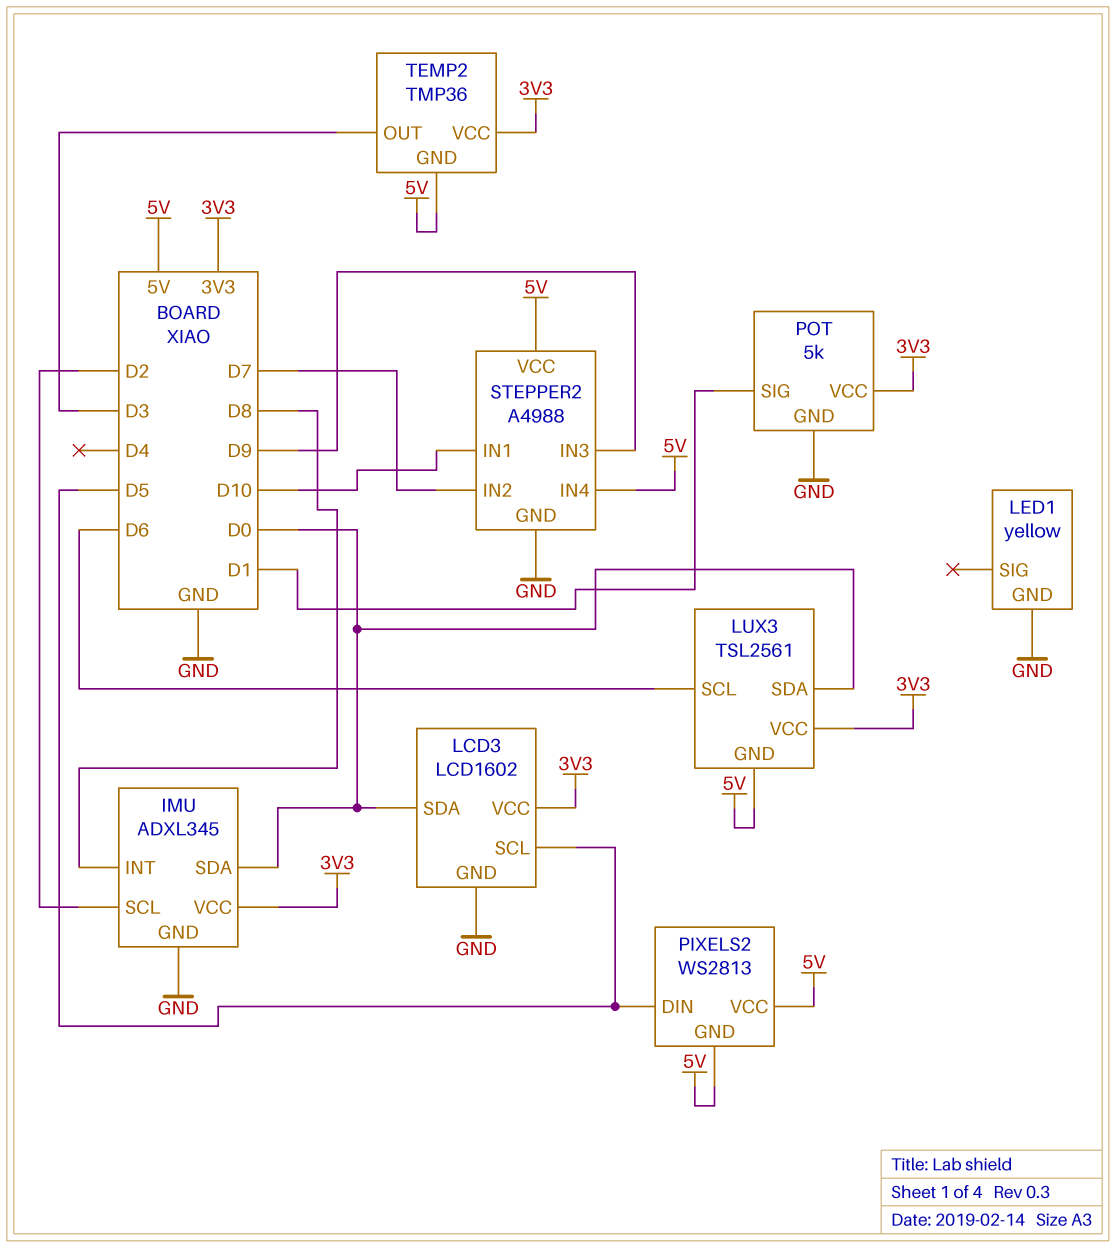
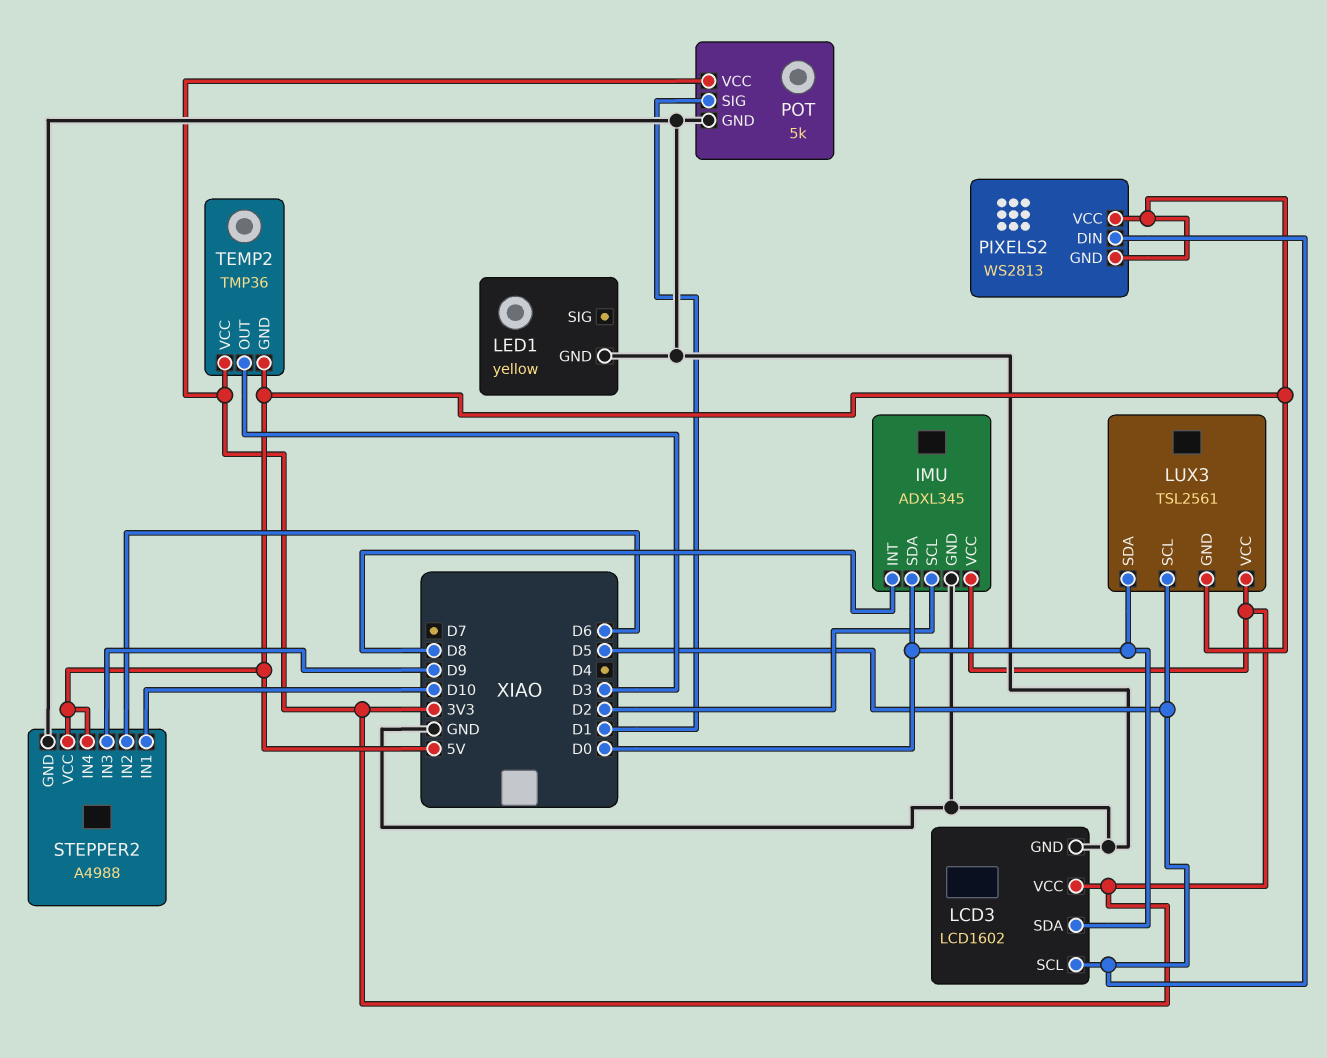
LUX3 pin SCL: D6 -> D5
STEPPER2 pin IN2: D7 -> D6

